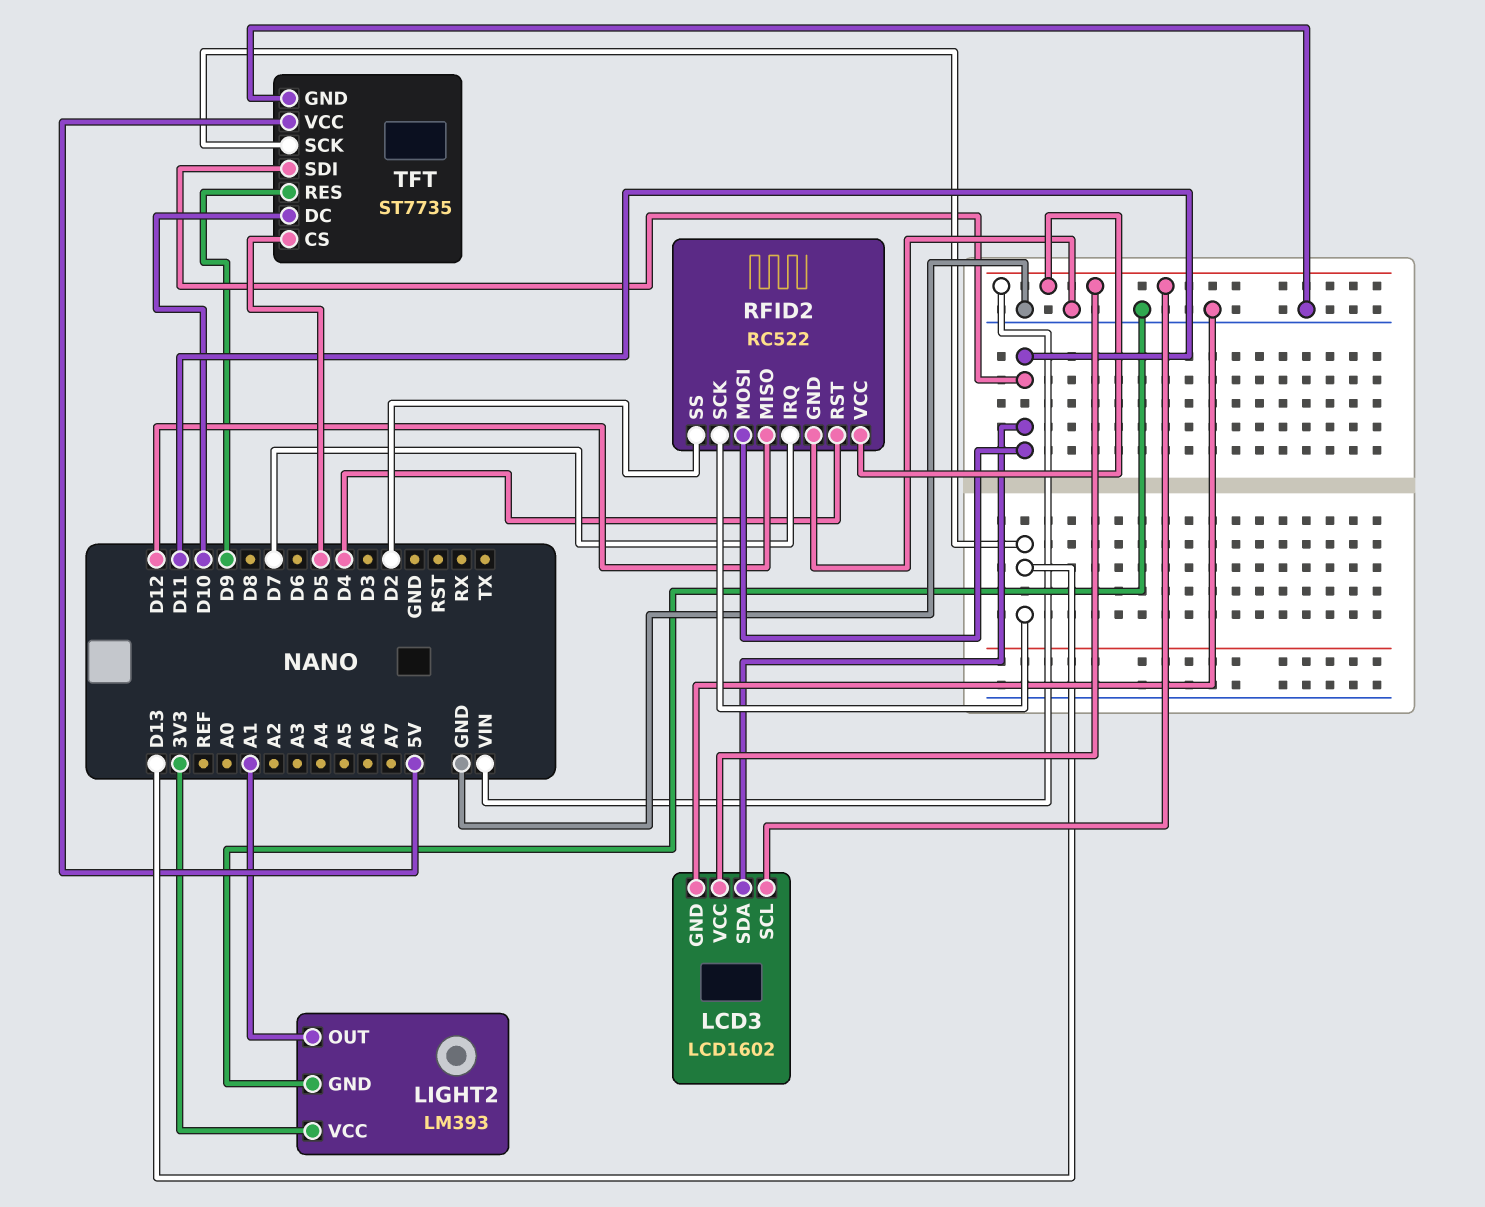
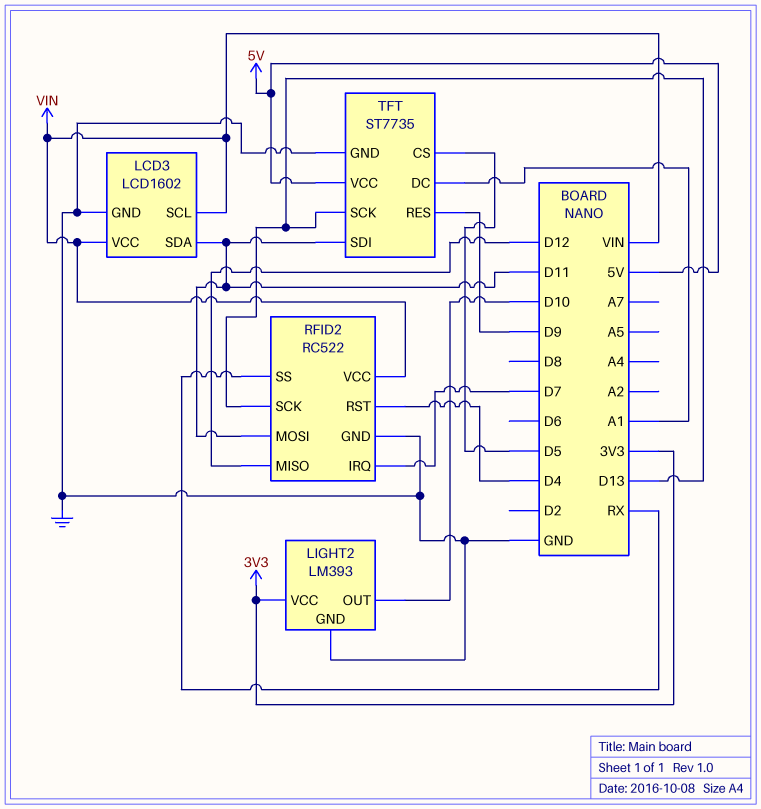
LIGHT2 pin OUT: A1 -> D10
RFID2 pin SS: D2 -> RX
TFT pin DC: D10 -> A1

